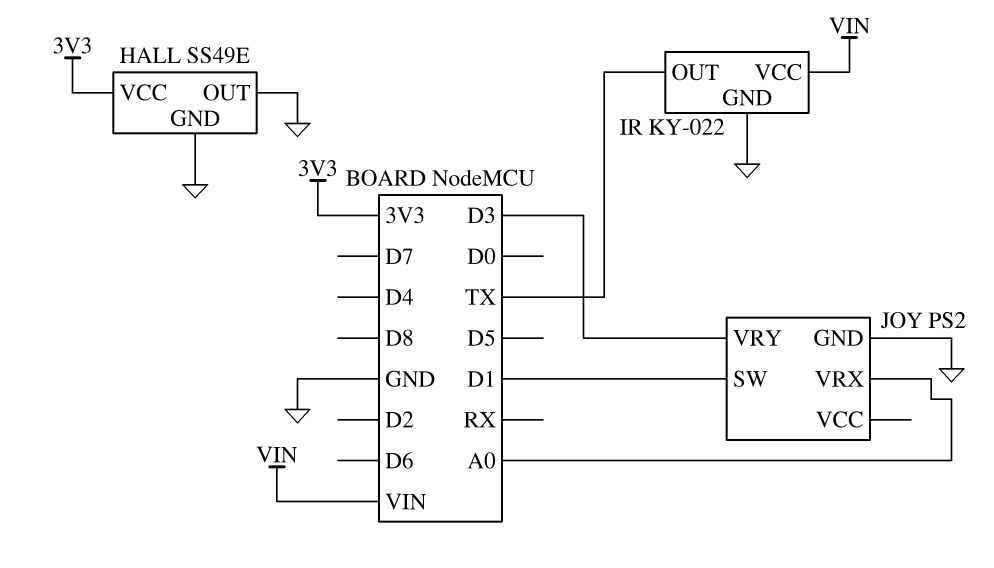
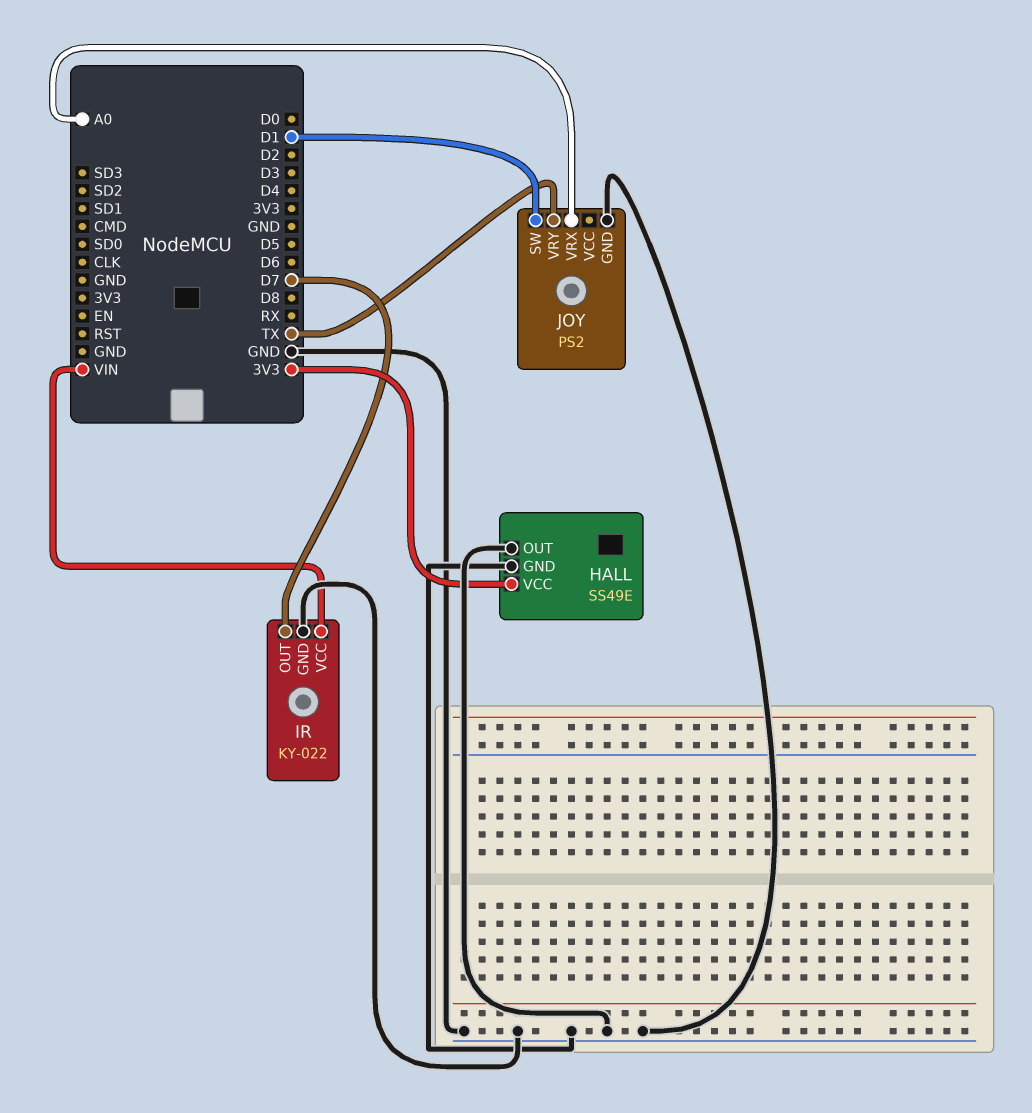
IR pin OUT: TX -> D7
JOY pin VRY: D3 -> TX

